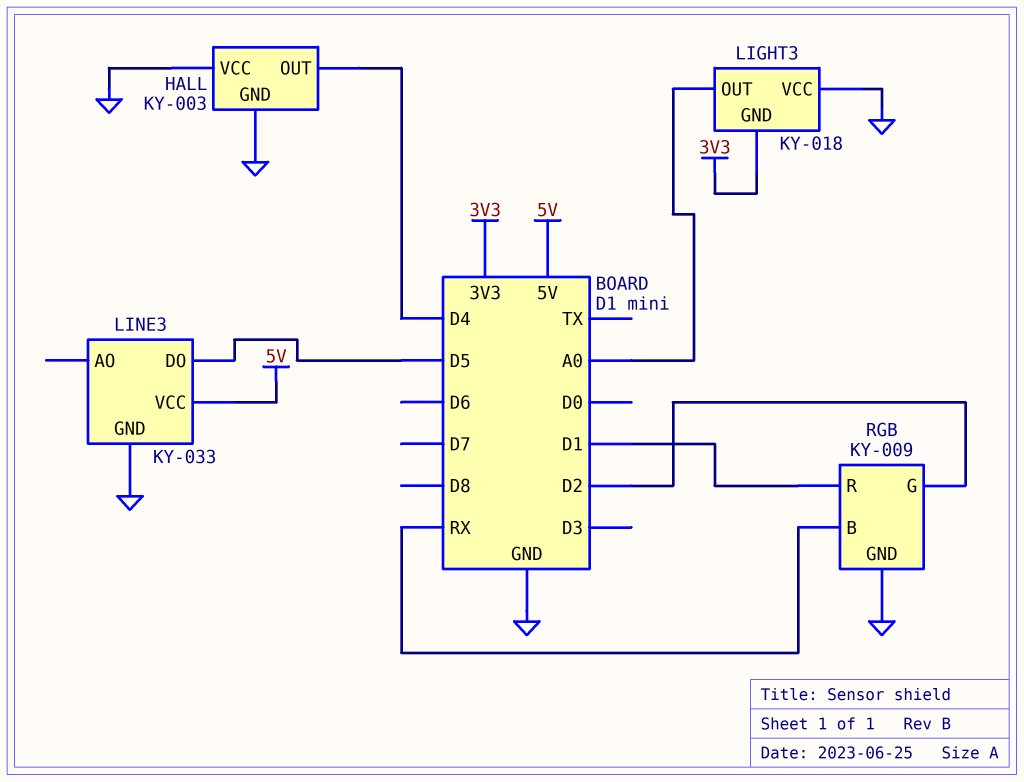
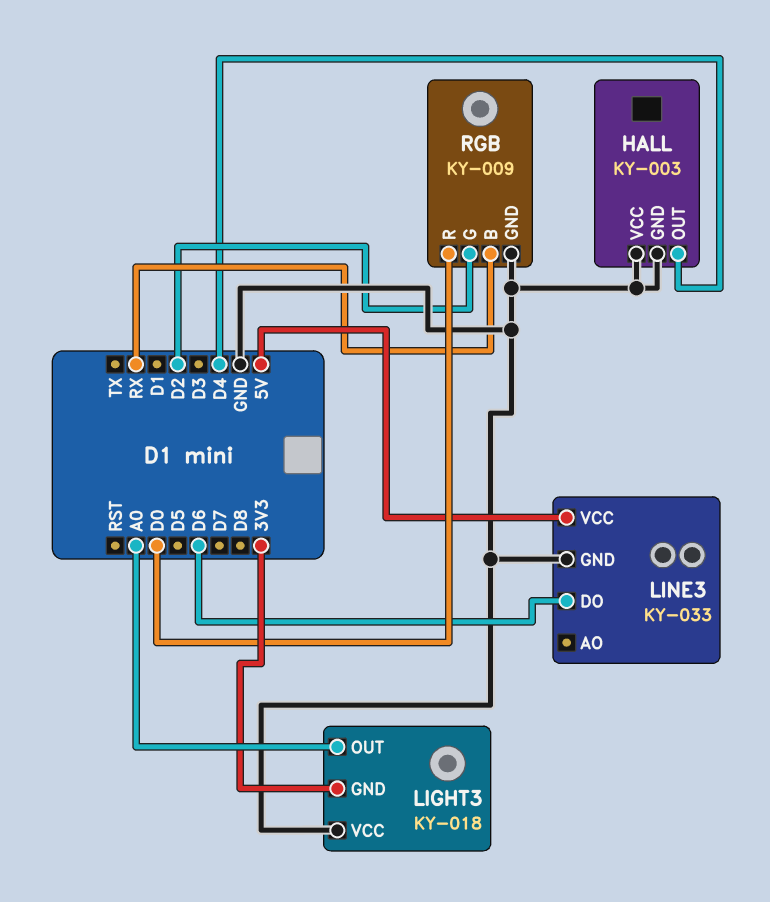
LINE3 pin DO: D5 -> D6
RGB pin R: D1 -> D0

